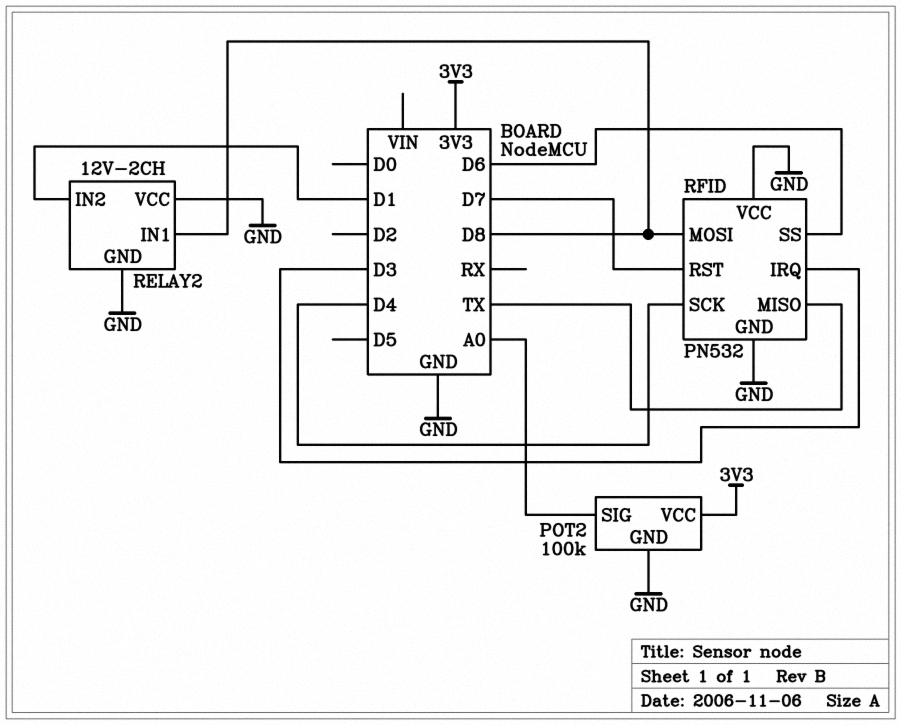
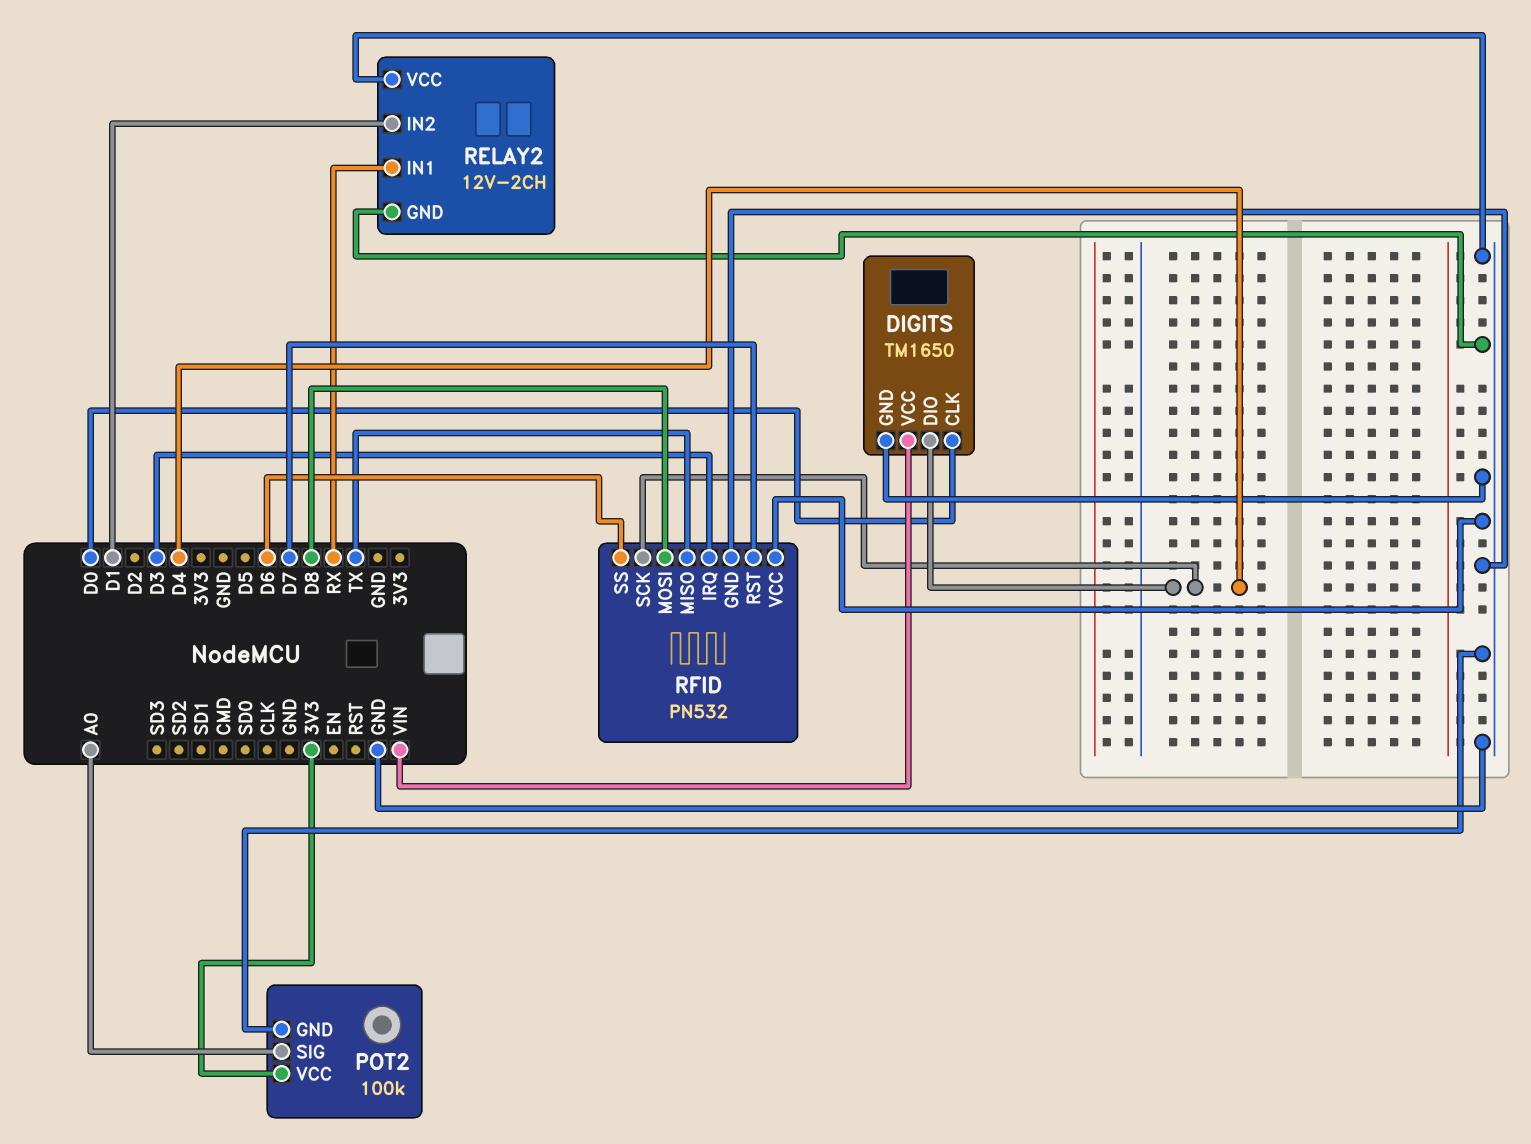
DIGITS: none -> TM1650
DIGITS pin CLK: none -> D0
DIGITS pin DIO: none -> D4
DIGITS pin GND: none -> GND
DIGITS pin VCC: none -> VIN
RELAY2 pin IN1: D8 -> RX

